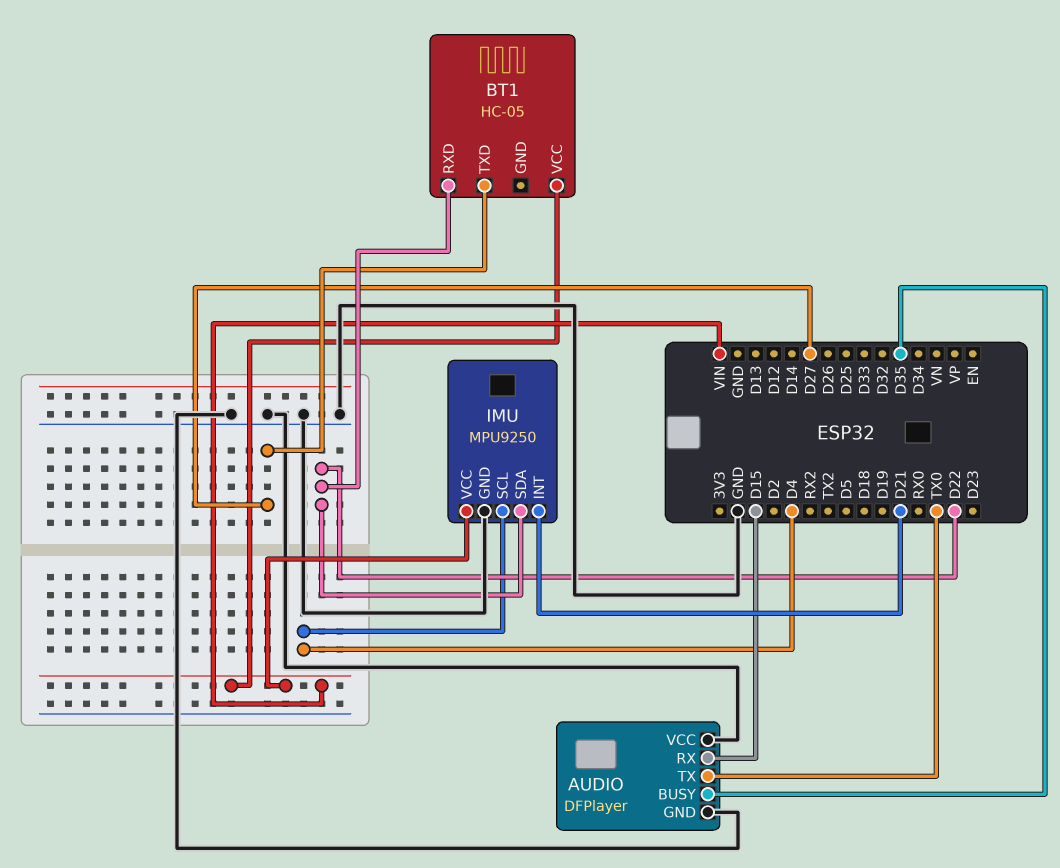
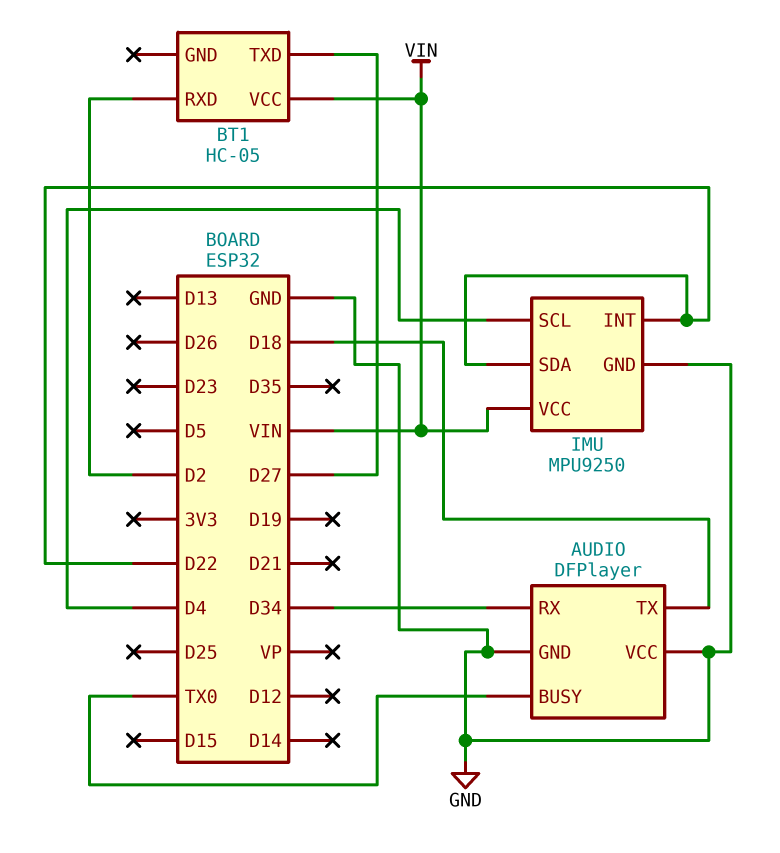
AUDIO pin BUSY: D35 -> TX0
AUDIO pin RX: D15 -> D34
AUDIO pin TX: TX0 -> D18
BT1 pin RXD: D22 -> D2
IMU pin INT: D21 -> D22

